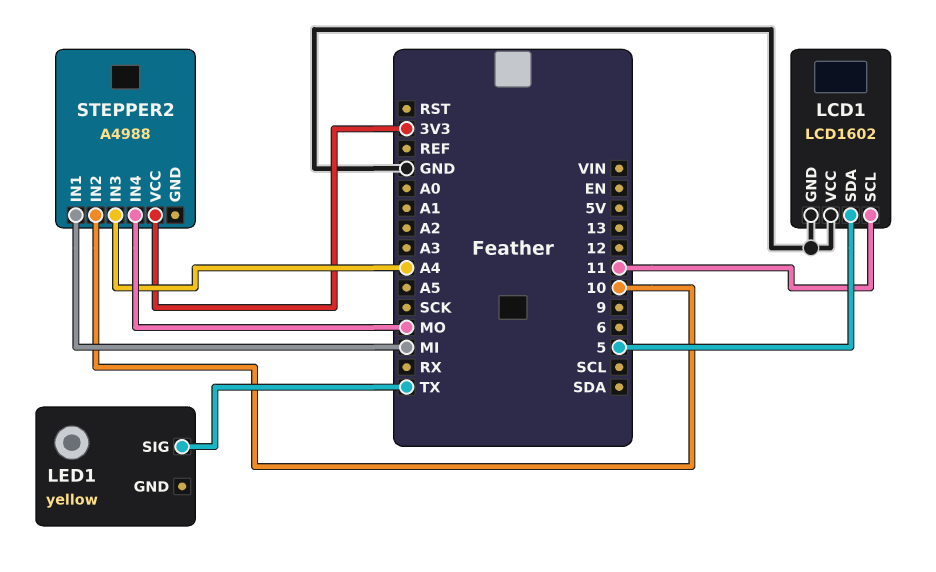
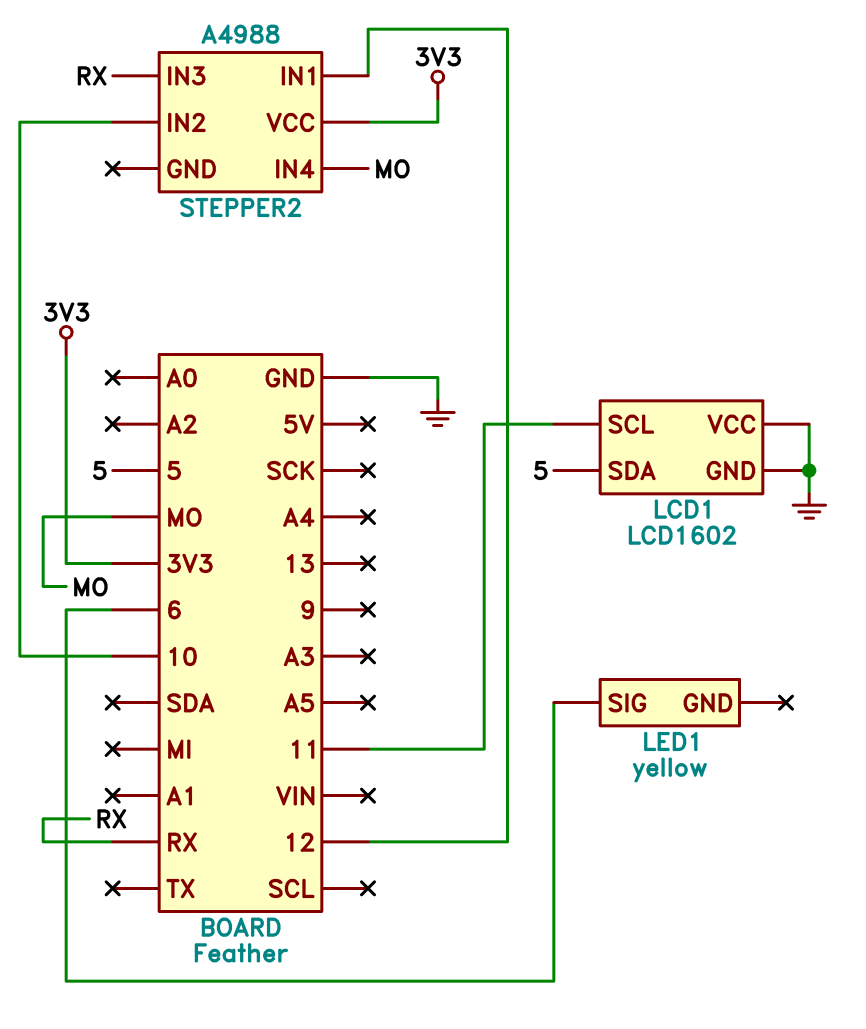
LED1 pin SIG: TX -> 6
STEPPER2 pin IN1: MI -> 12
STEPPER2 pin IN3: A4 -> RX

